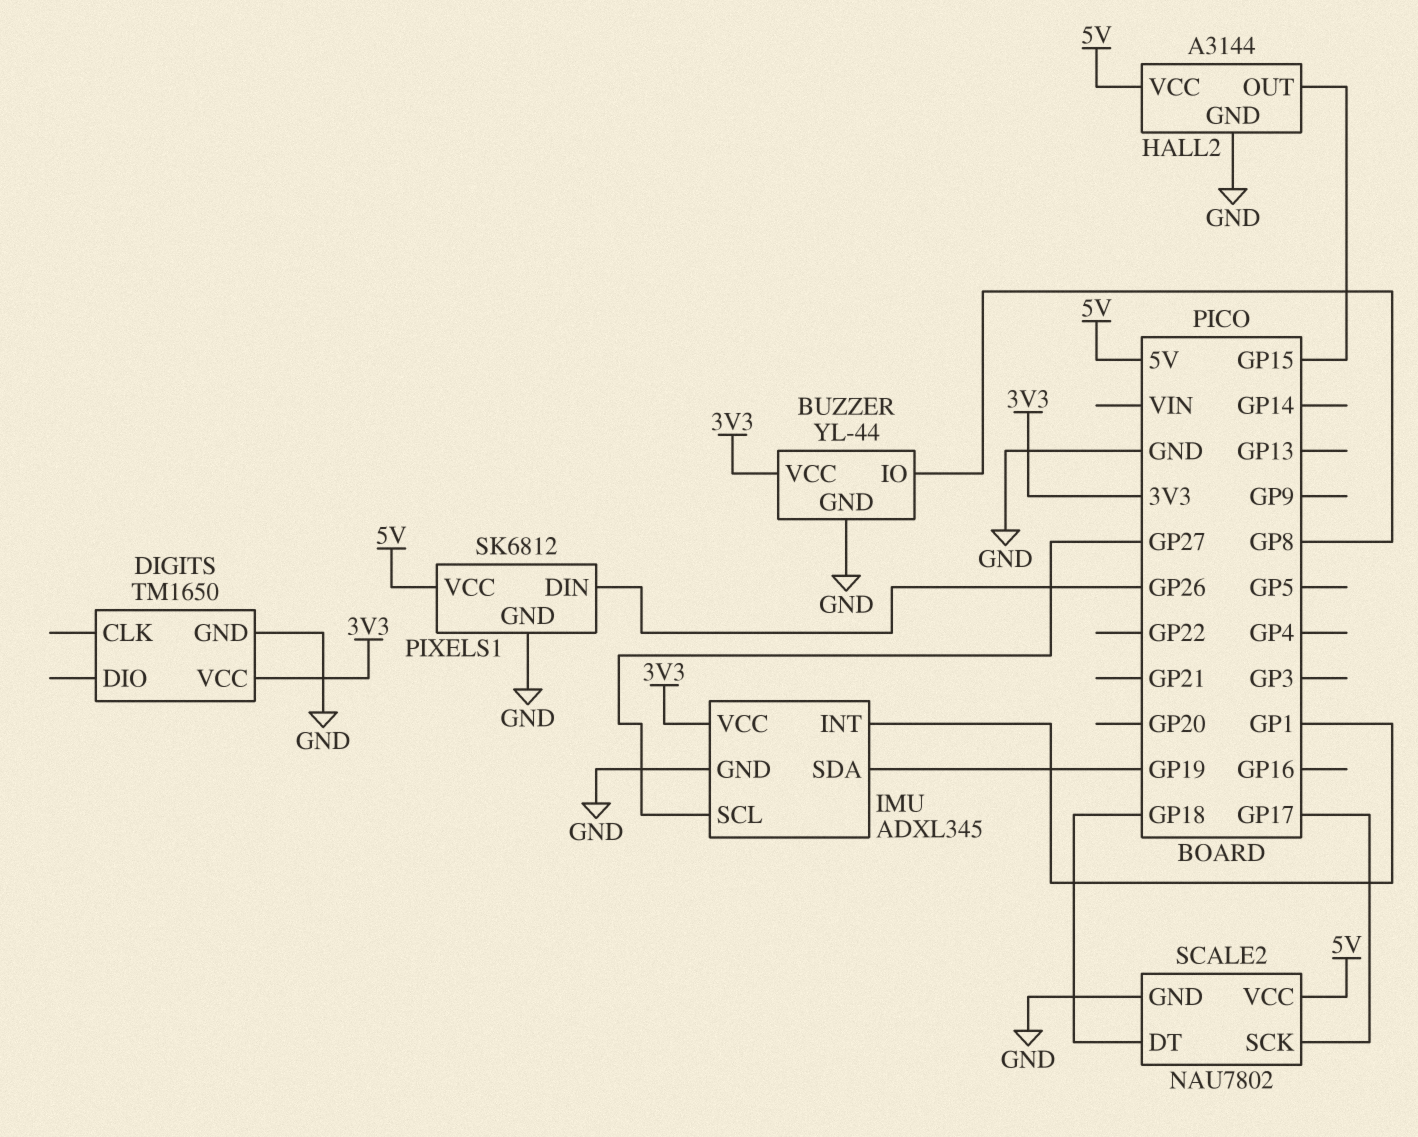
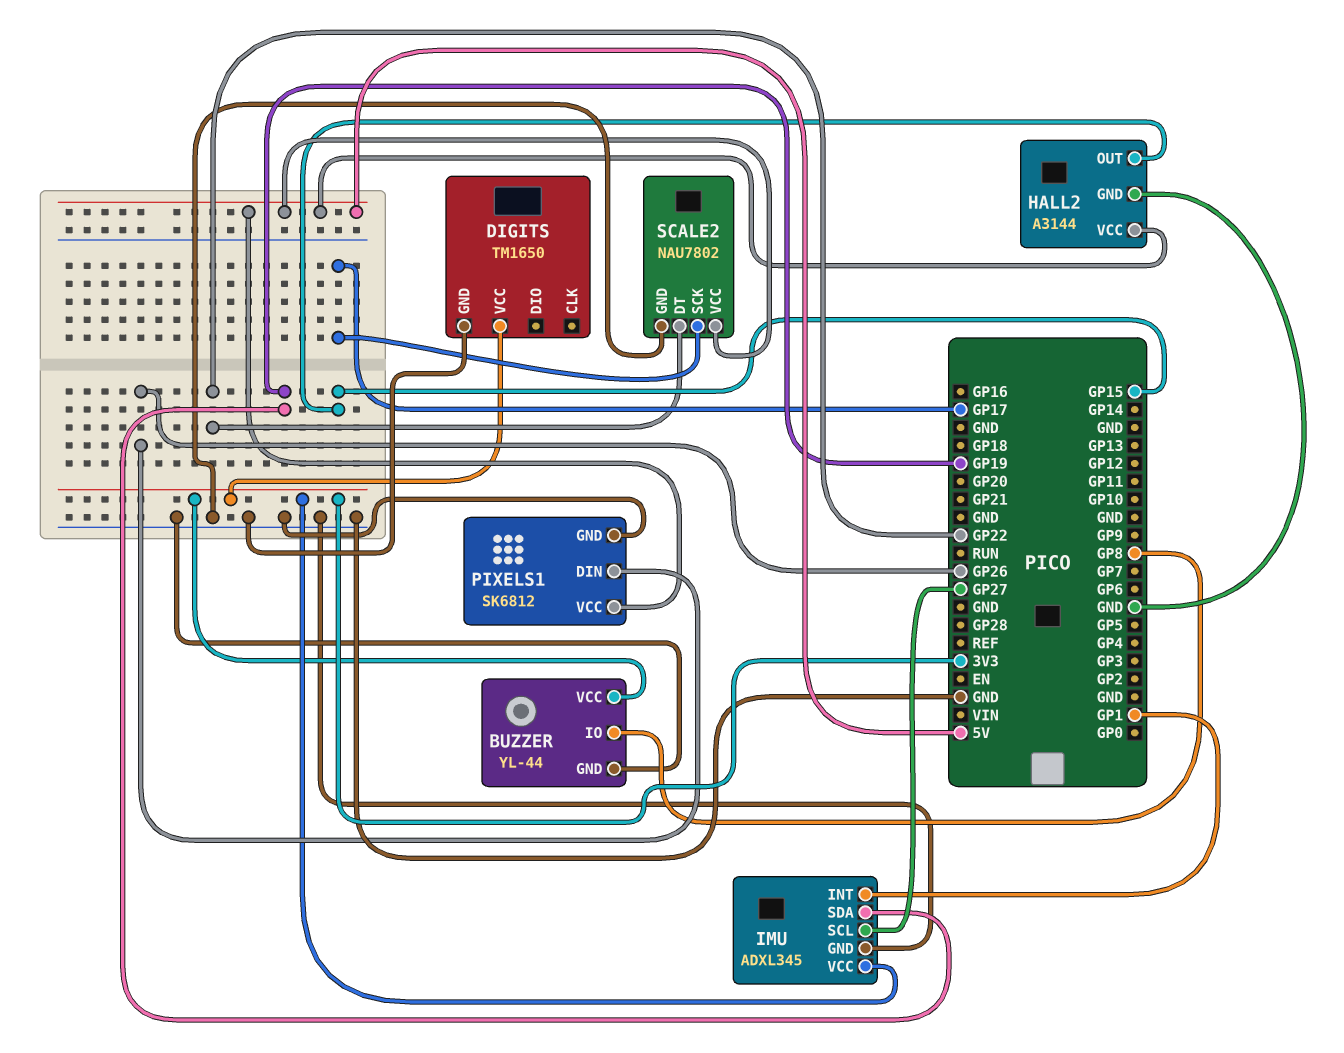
SCALE2 pin DT: GP18 -> GP22

